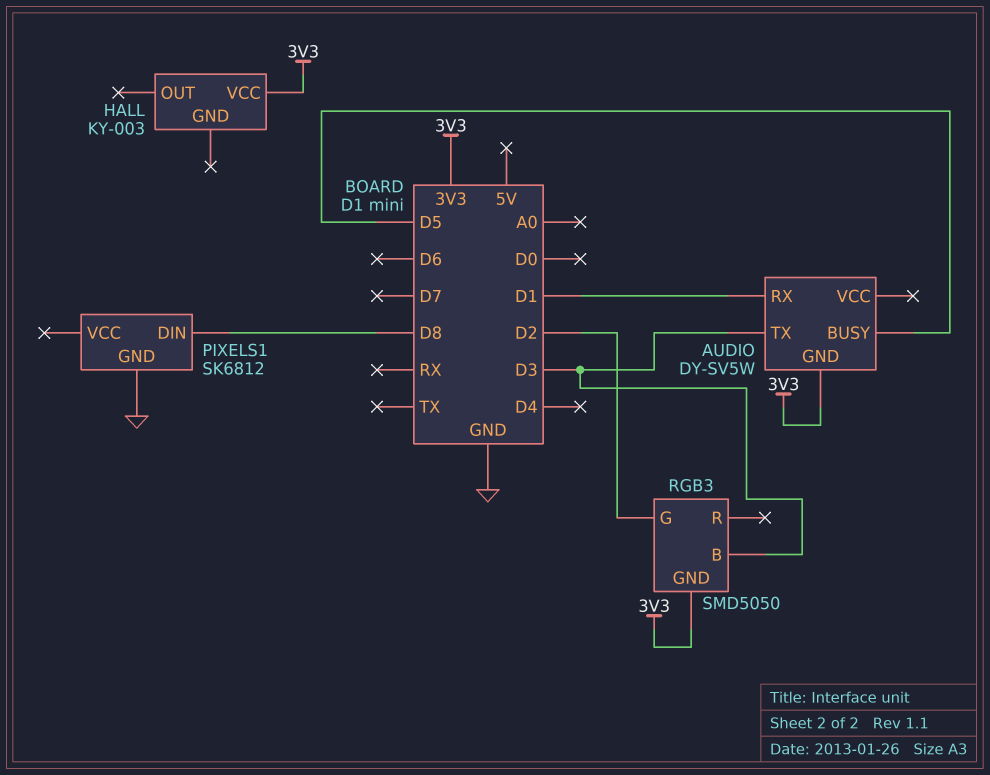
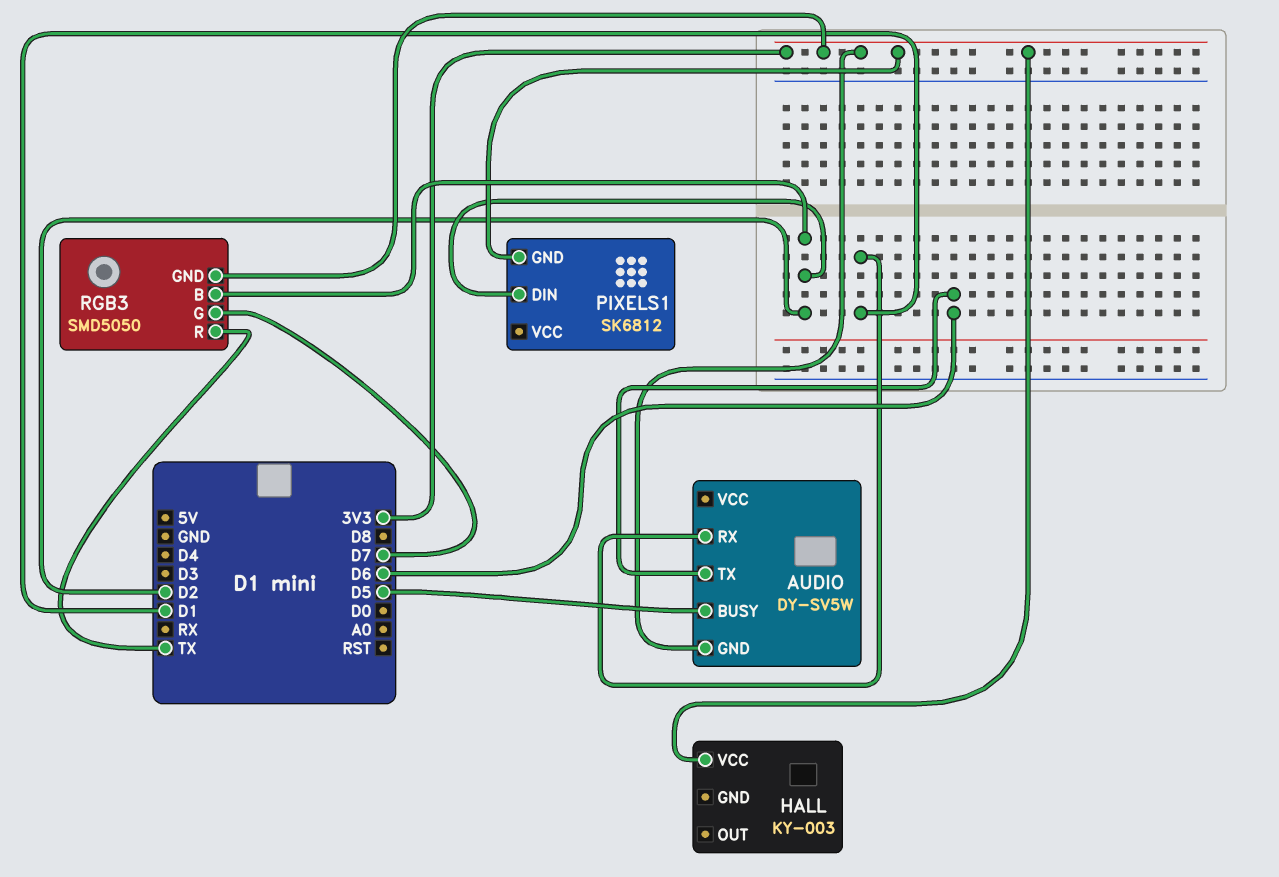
AUDIO pin TX: D3 -> D6
PIXELS1 pin DIN: D8 -> D2
PIXELS1 pin GND: GND -> 3V3
RGB3 pin B: D3 -> D2
RGB3 pin G: D2 -> D7
RGB3 pin R: none -> TX

